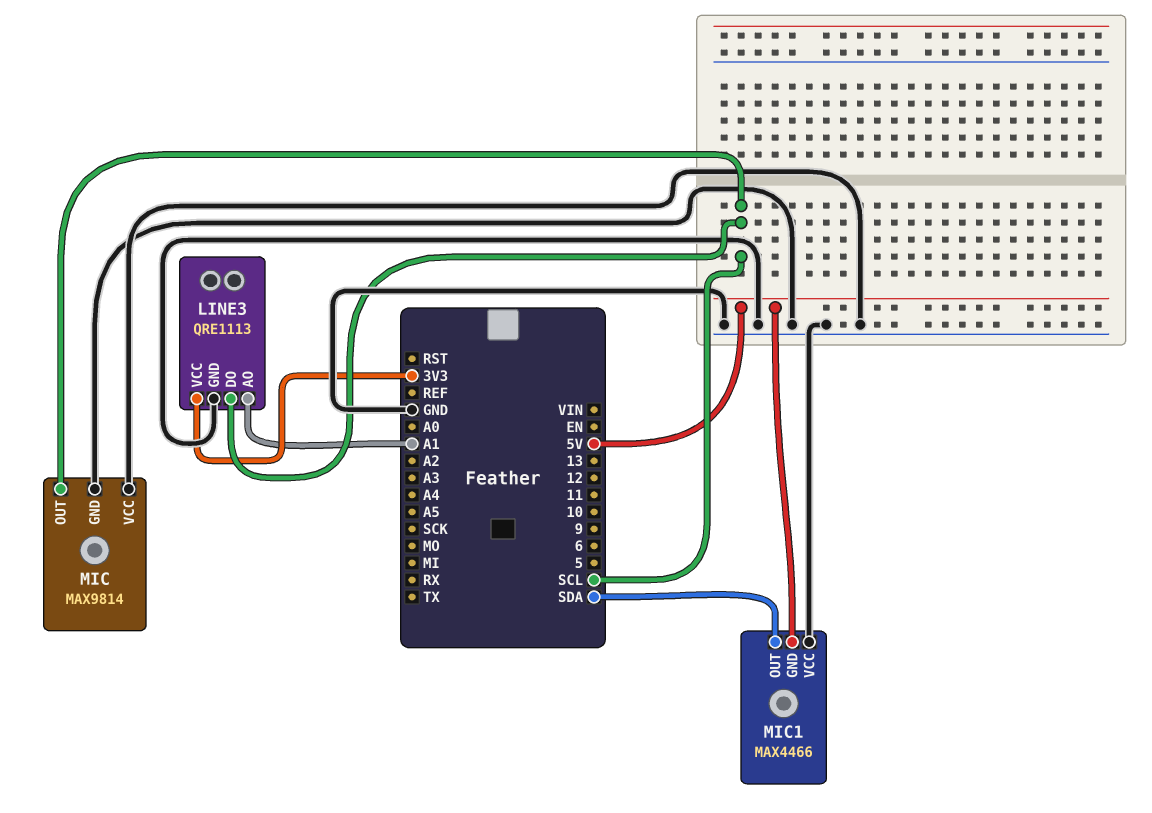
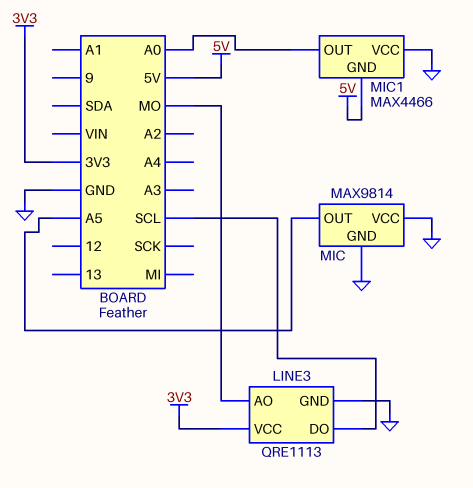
LINE3 pin AO: A1 -> MO
MIC pin OUT: SCL -> A5
MIC1 pin OUT: SDA -> A0

